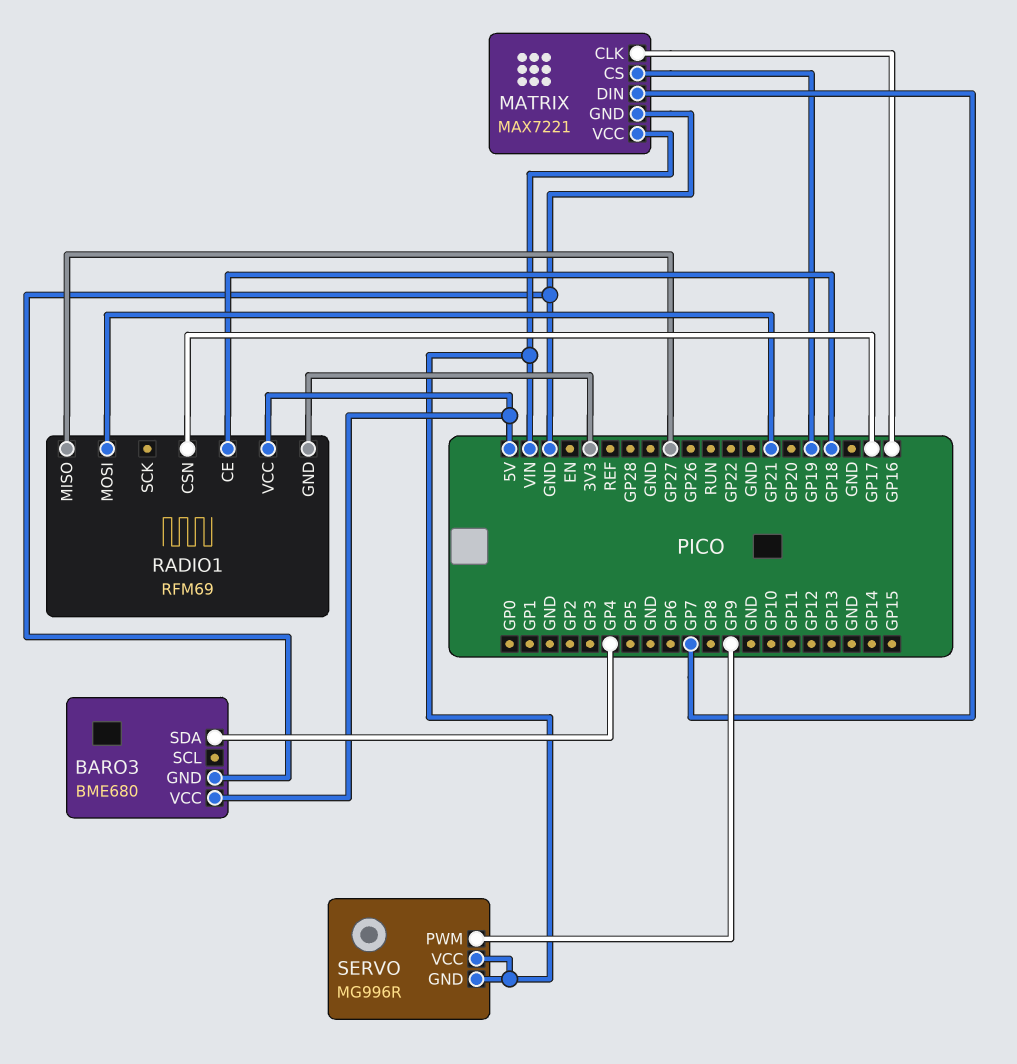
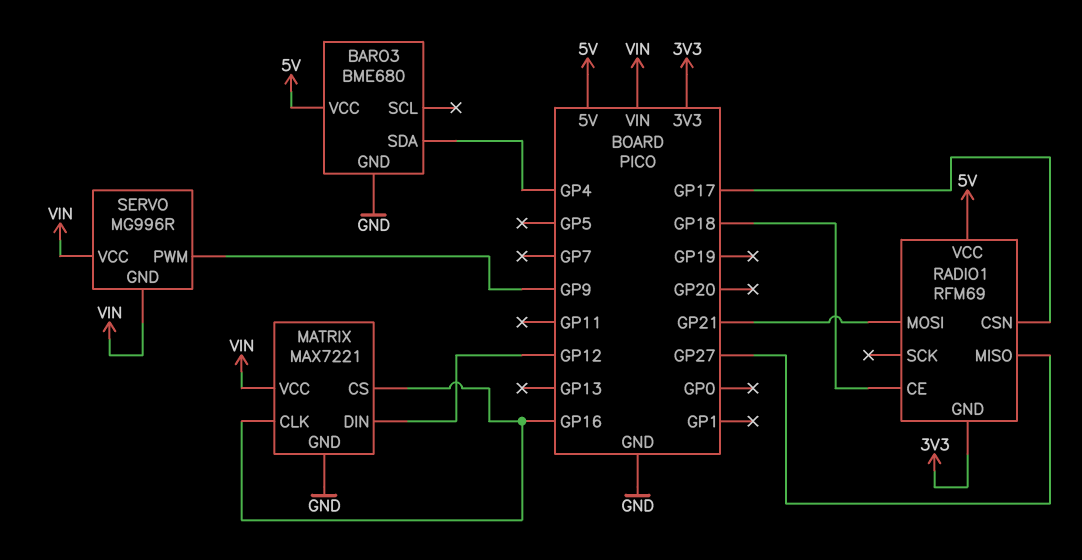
MATRIX pin CS: GP19 -> GP16
MATRIX pin DIN: GP7 -> GP12

